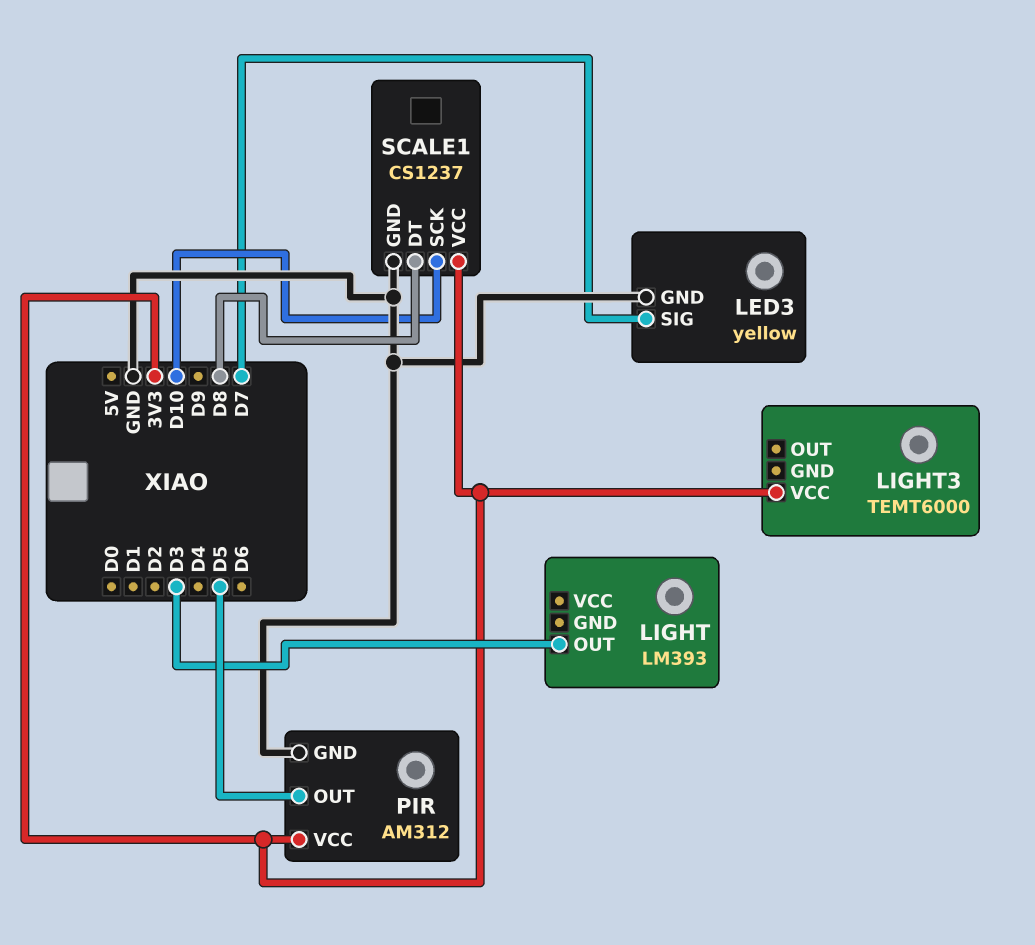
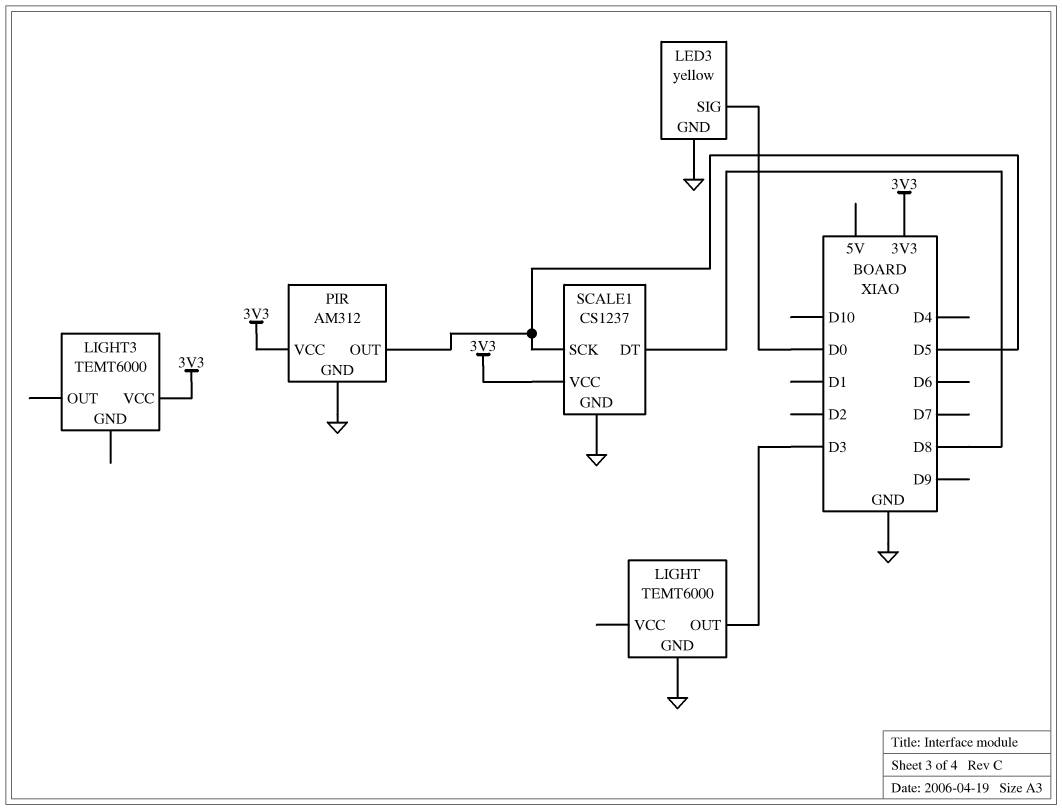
LED3 pin SIG: D7 -> D0
LIGHT: LM393 -> TEMT6000
LIGHT pin GND: none -> GND
SCALE1 pin SCK: D10 -> D5

